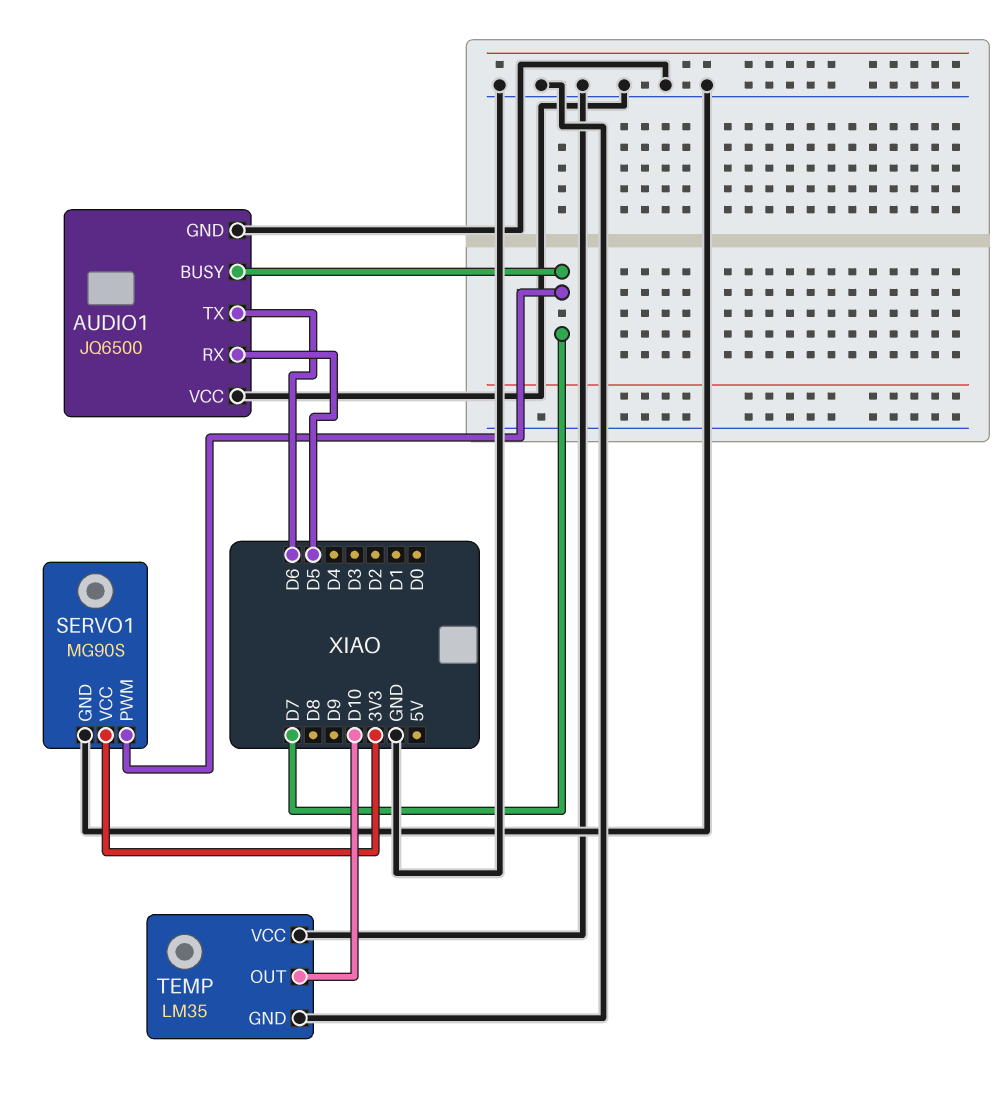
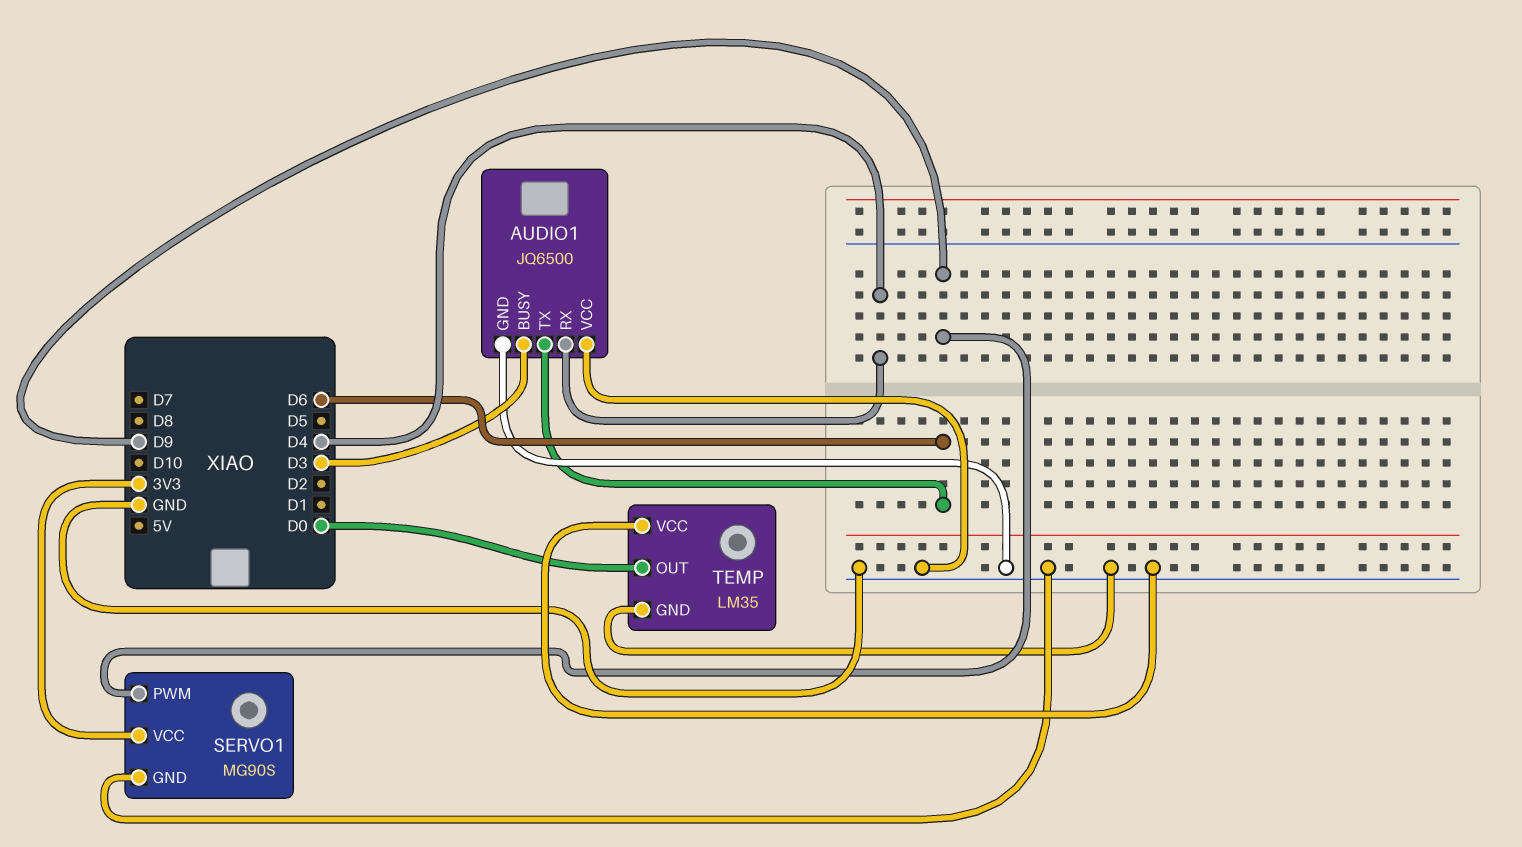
AUDIO1 pin BUSY: D7 -> D3
AUDIO1 pin RX: D5 -> D4
SERVO1 pin PWM: D7 -> D9
TEMP pin OUT: D10 -> D0

